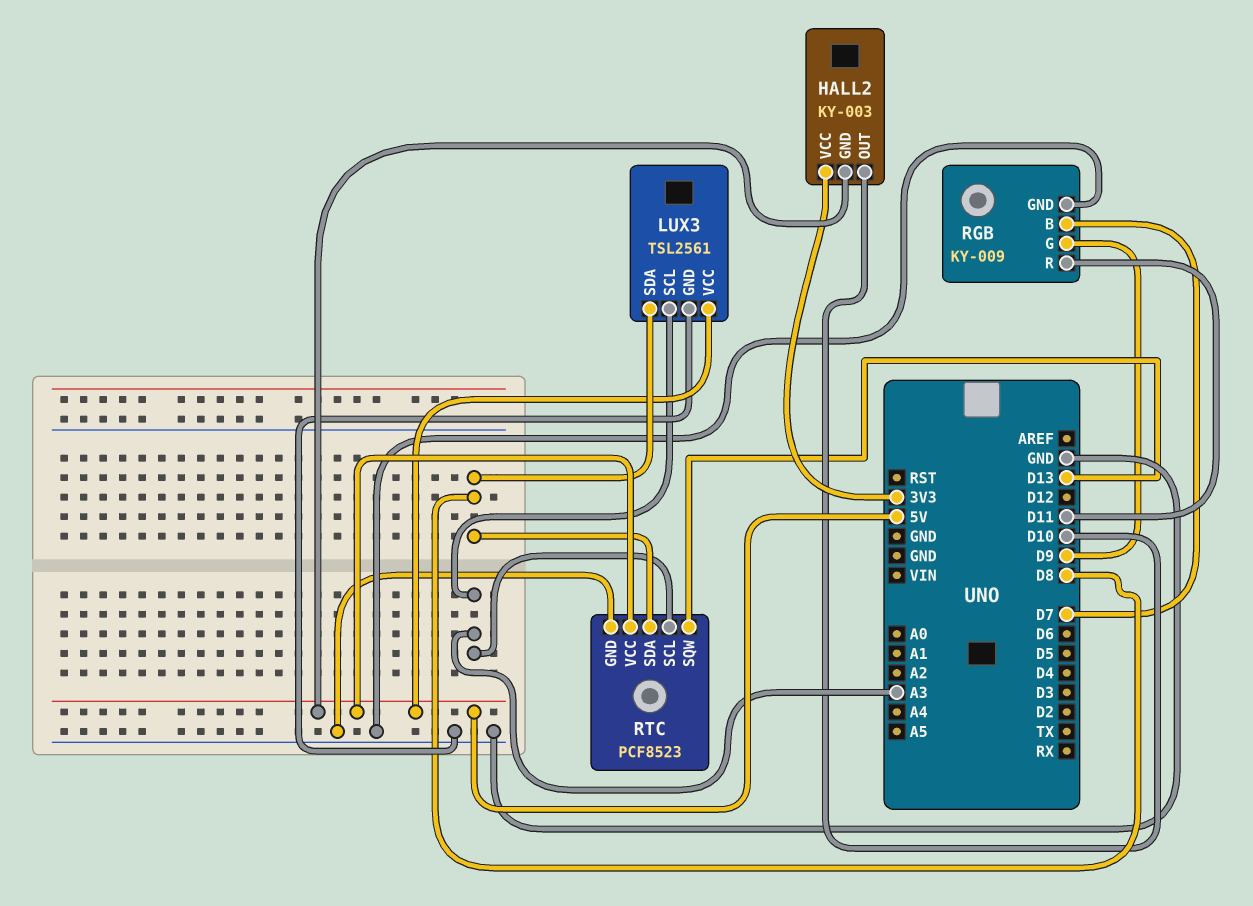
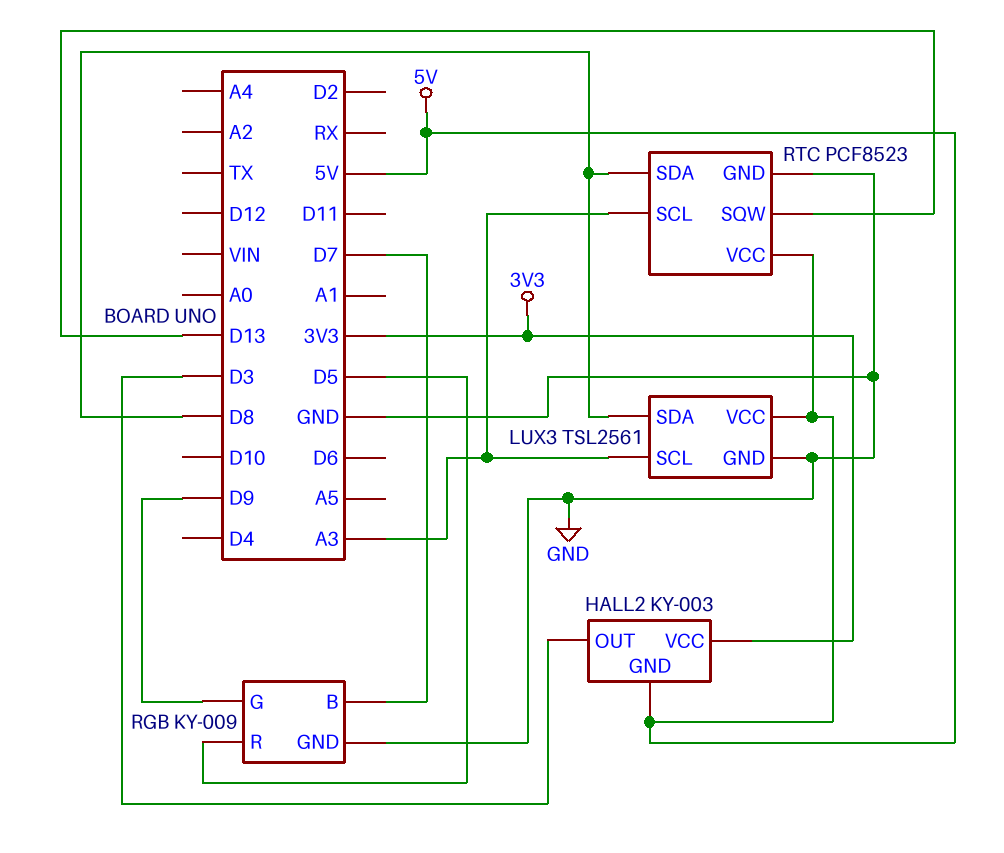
HALL2 pin OUT: D10 -> D3
RGB pin R: D11 -> D5

